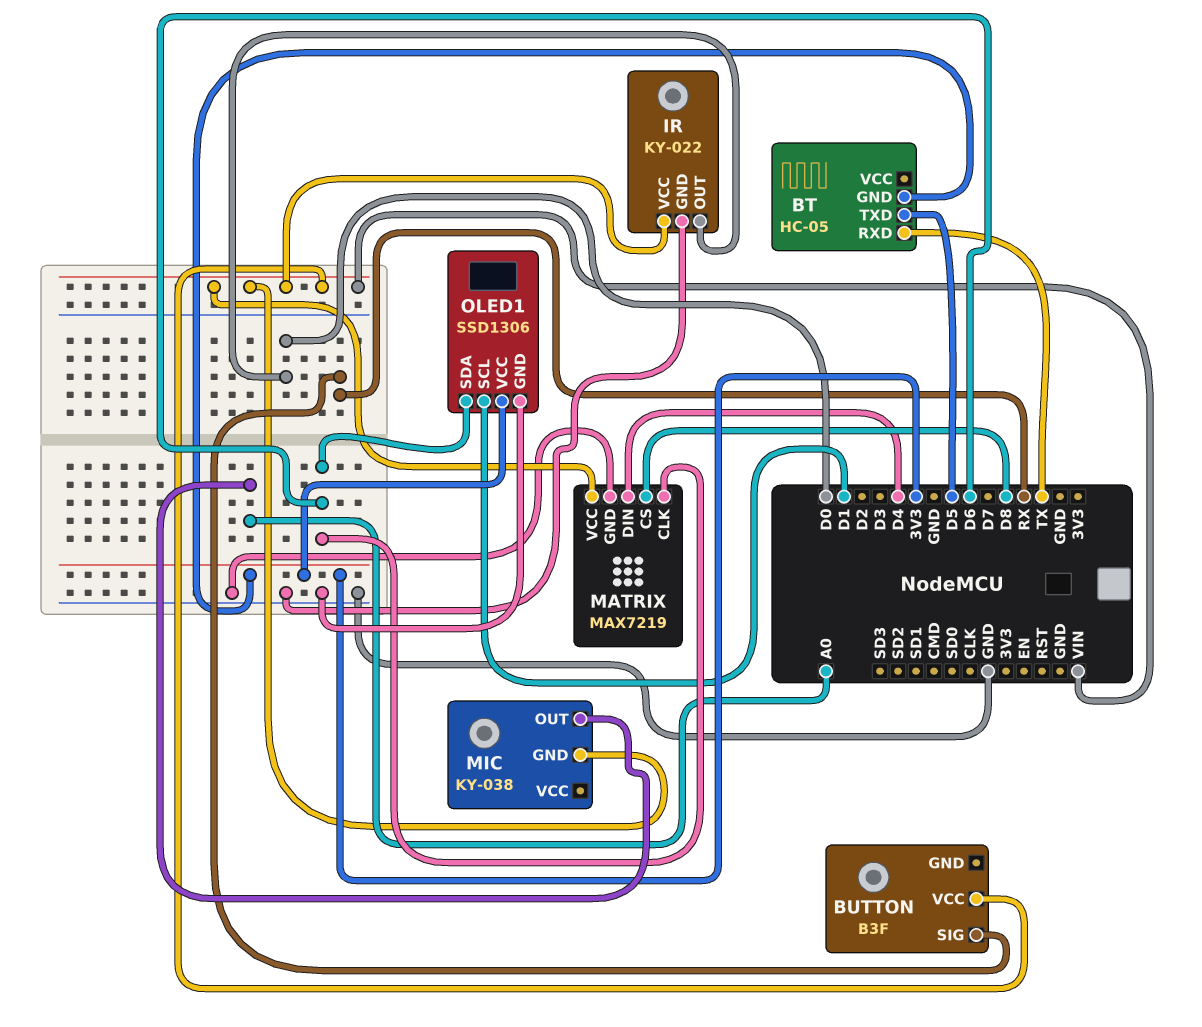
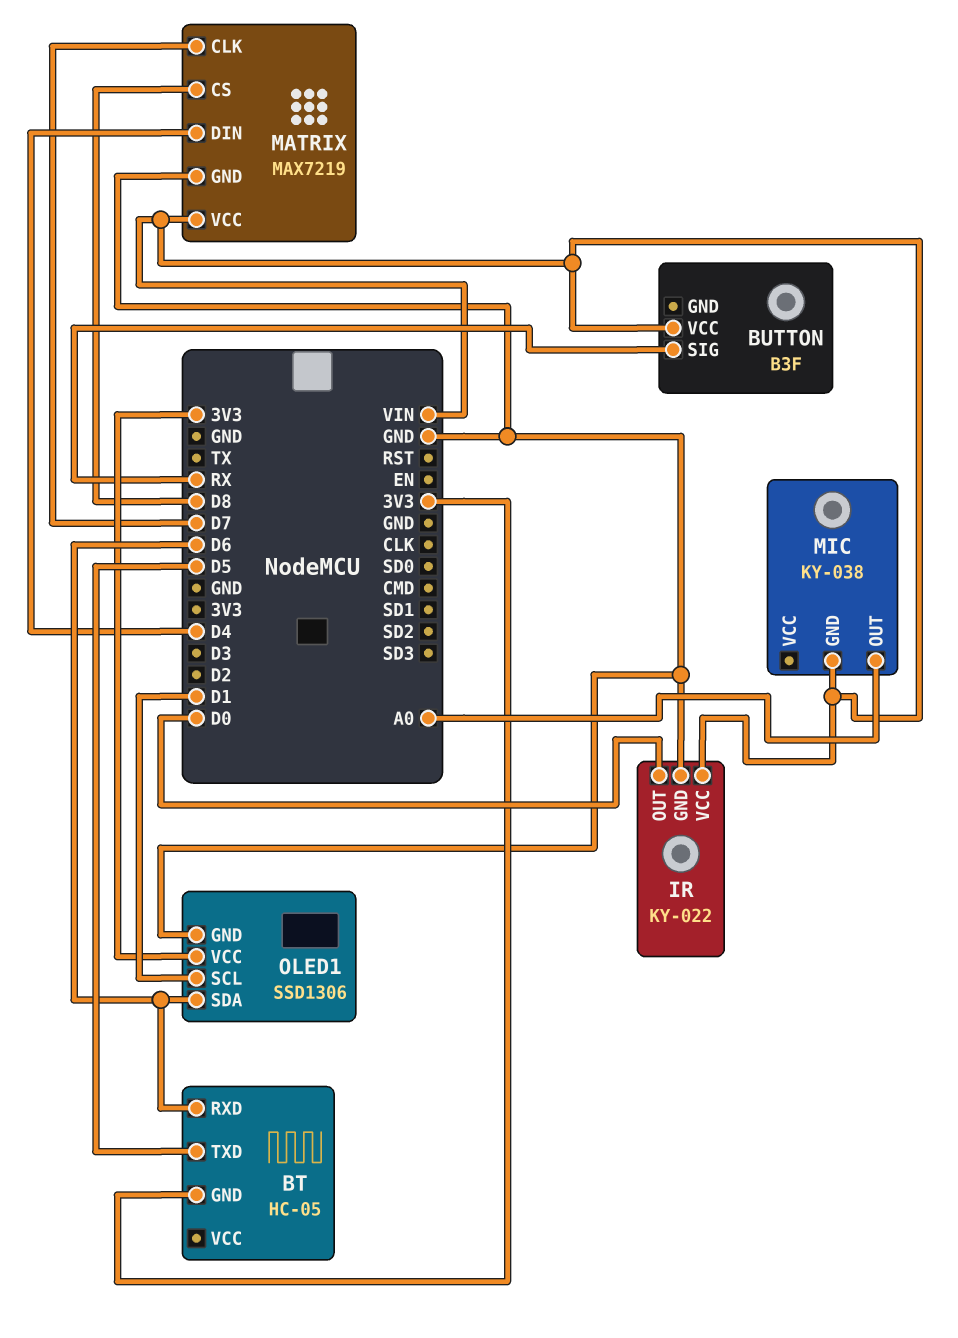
BT pin RXD: TX -> D6
MATRIX pin CLK: D6 -> D7

